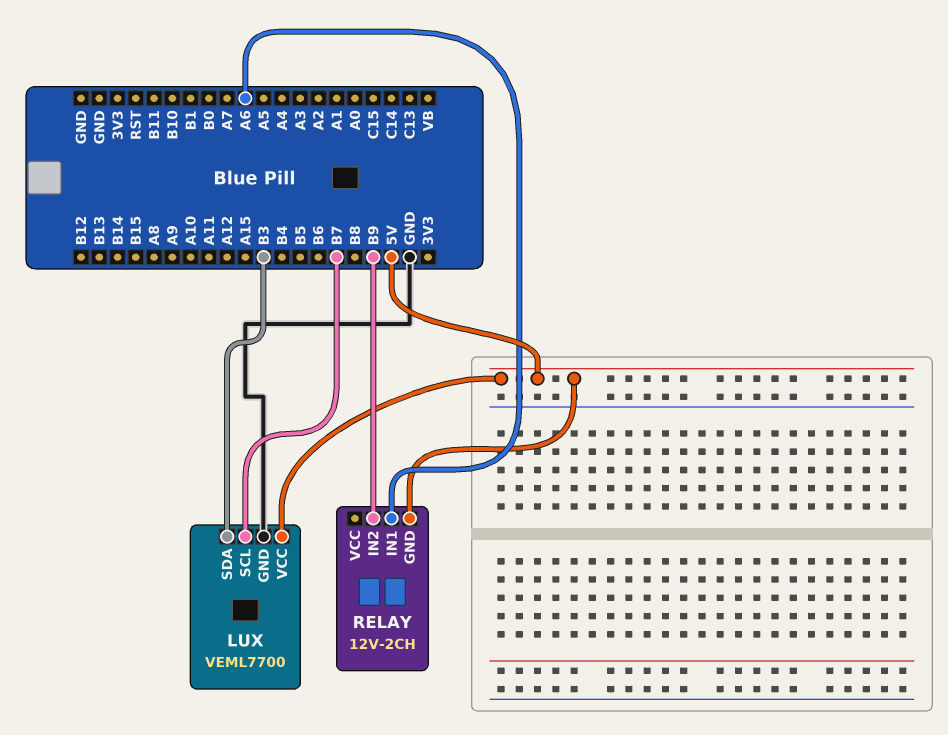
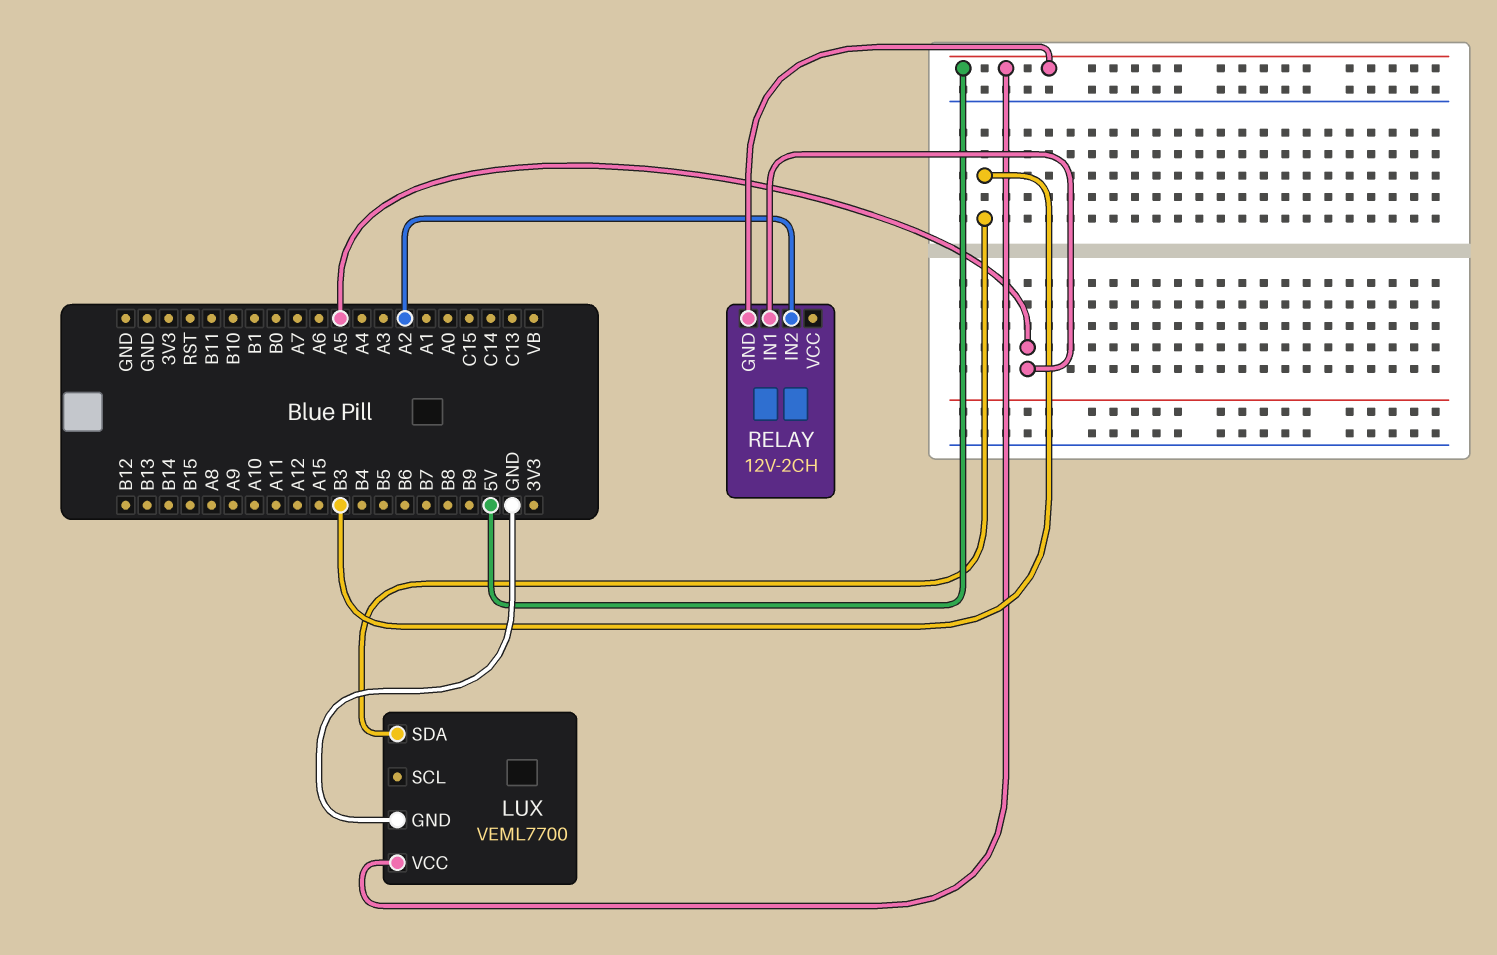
LUX pin SCL: B7 -> none
RELAY pin IN1: A6 -> A5
RELAY pin IN2: B9 -> A2

